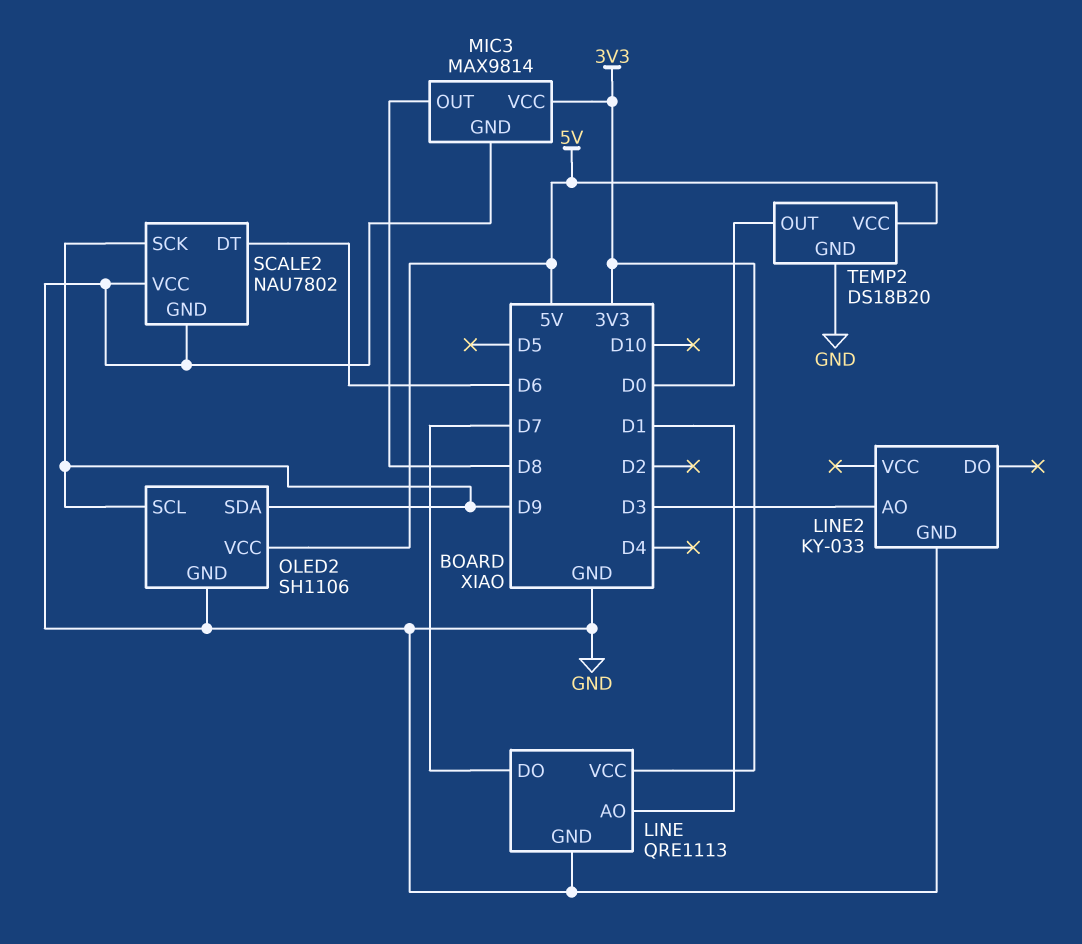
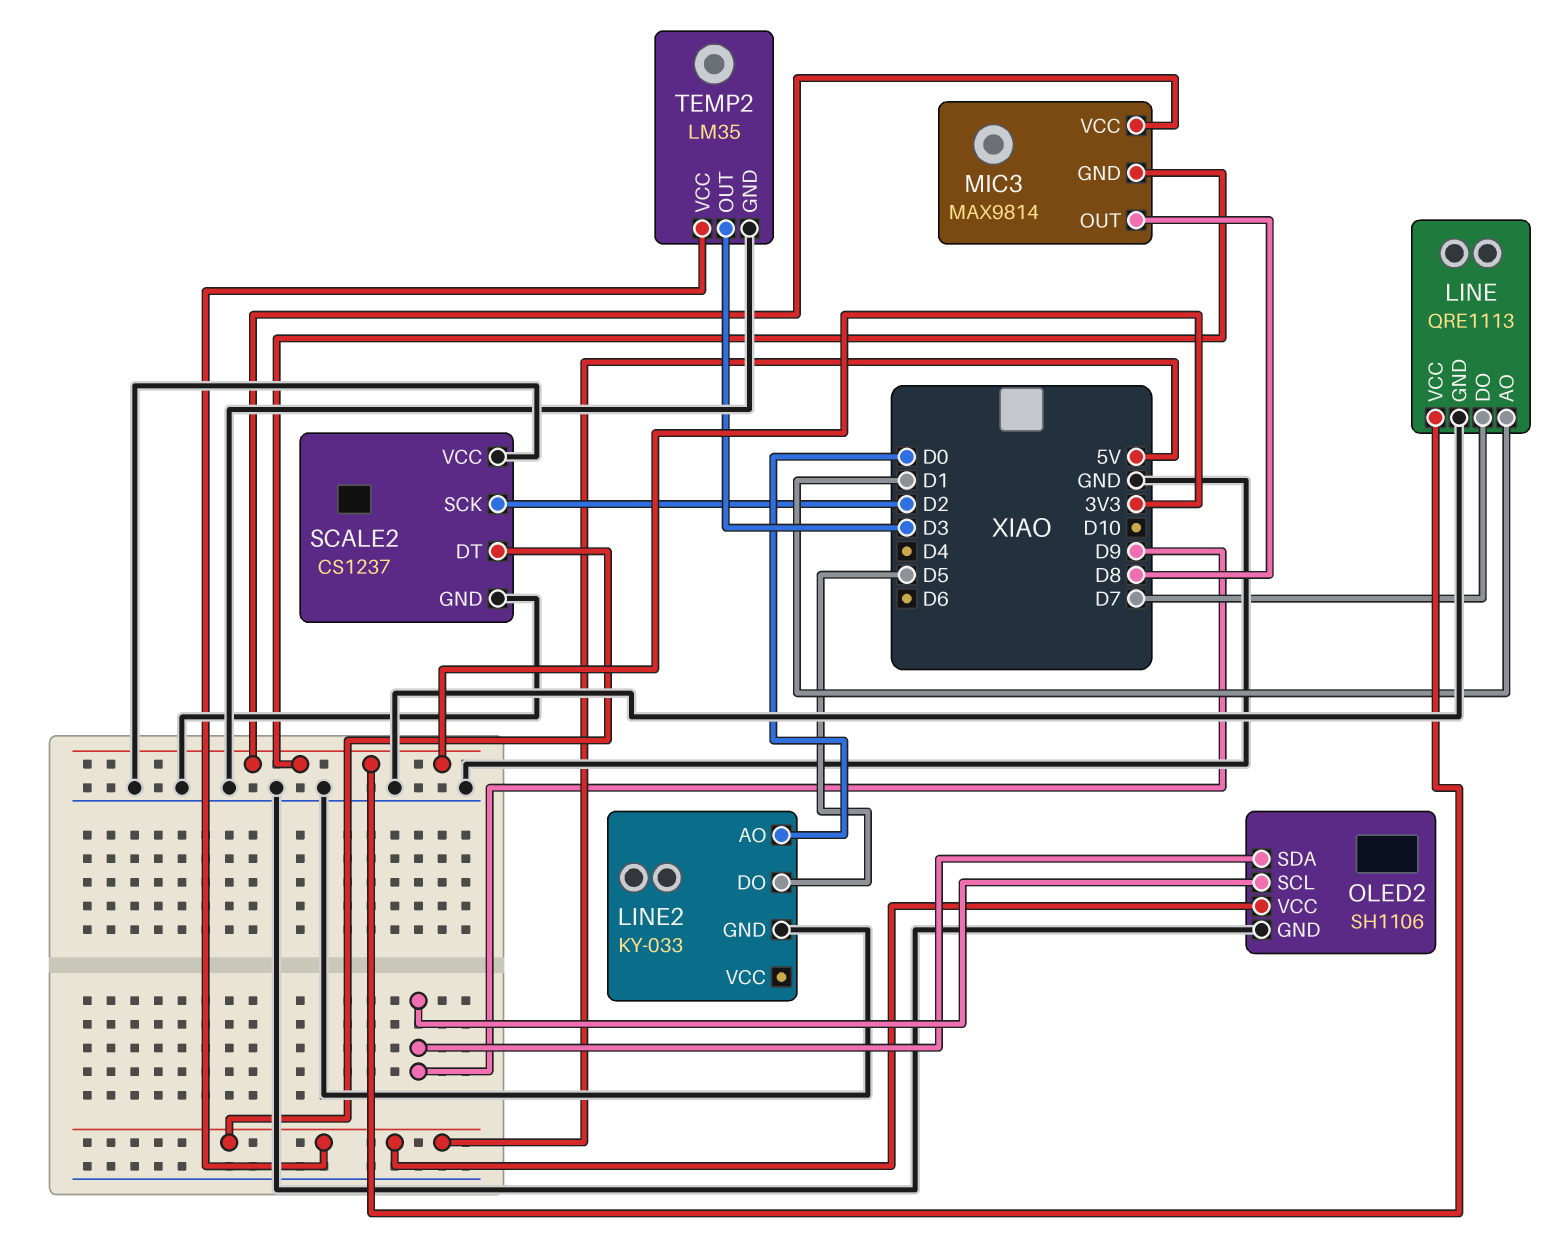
LINE2 pin AO: D3 -> D0
LINE2 pin DO: none -> D5
MIC3 pin GND: GND -> 3V3
SCALE2: NAU7802 -> CS1237
SCALE2 pin DT: D6 -> 5V
SCALE2 pin SCK: D9 -> D2
TEMP2: DS18B20 -> LM35
TEMP2 pin OUT: D0 -> D3

